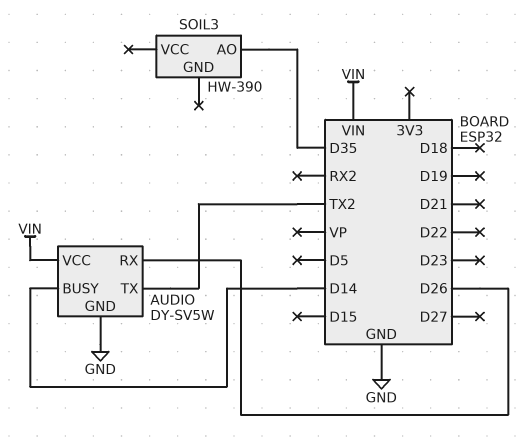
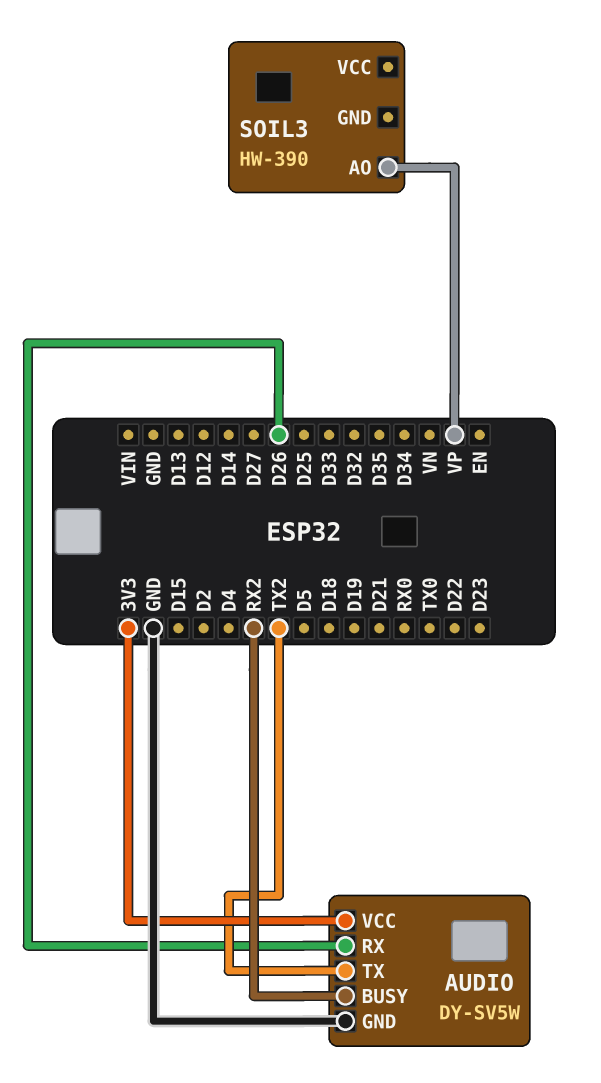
AUDIO pin BUSY: D14 -> RX2
AUDIO pin VCC: VIN -> 3V3
SOIL3 pin AO: D35 -> VP

